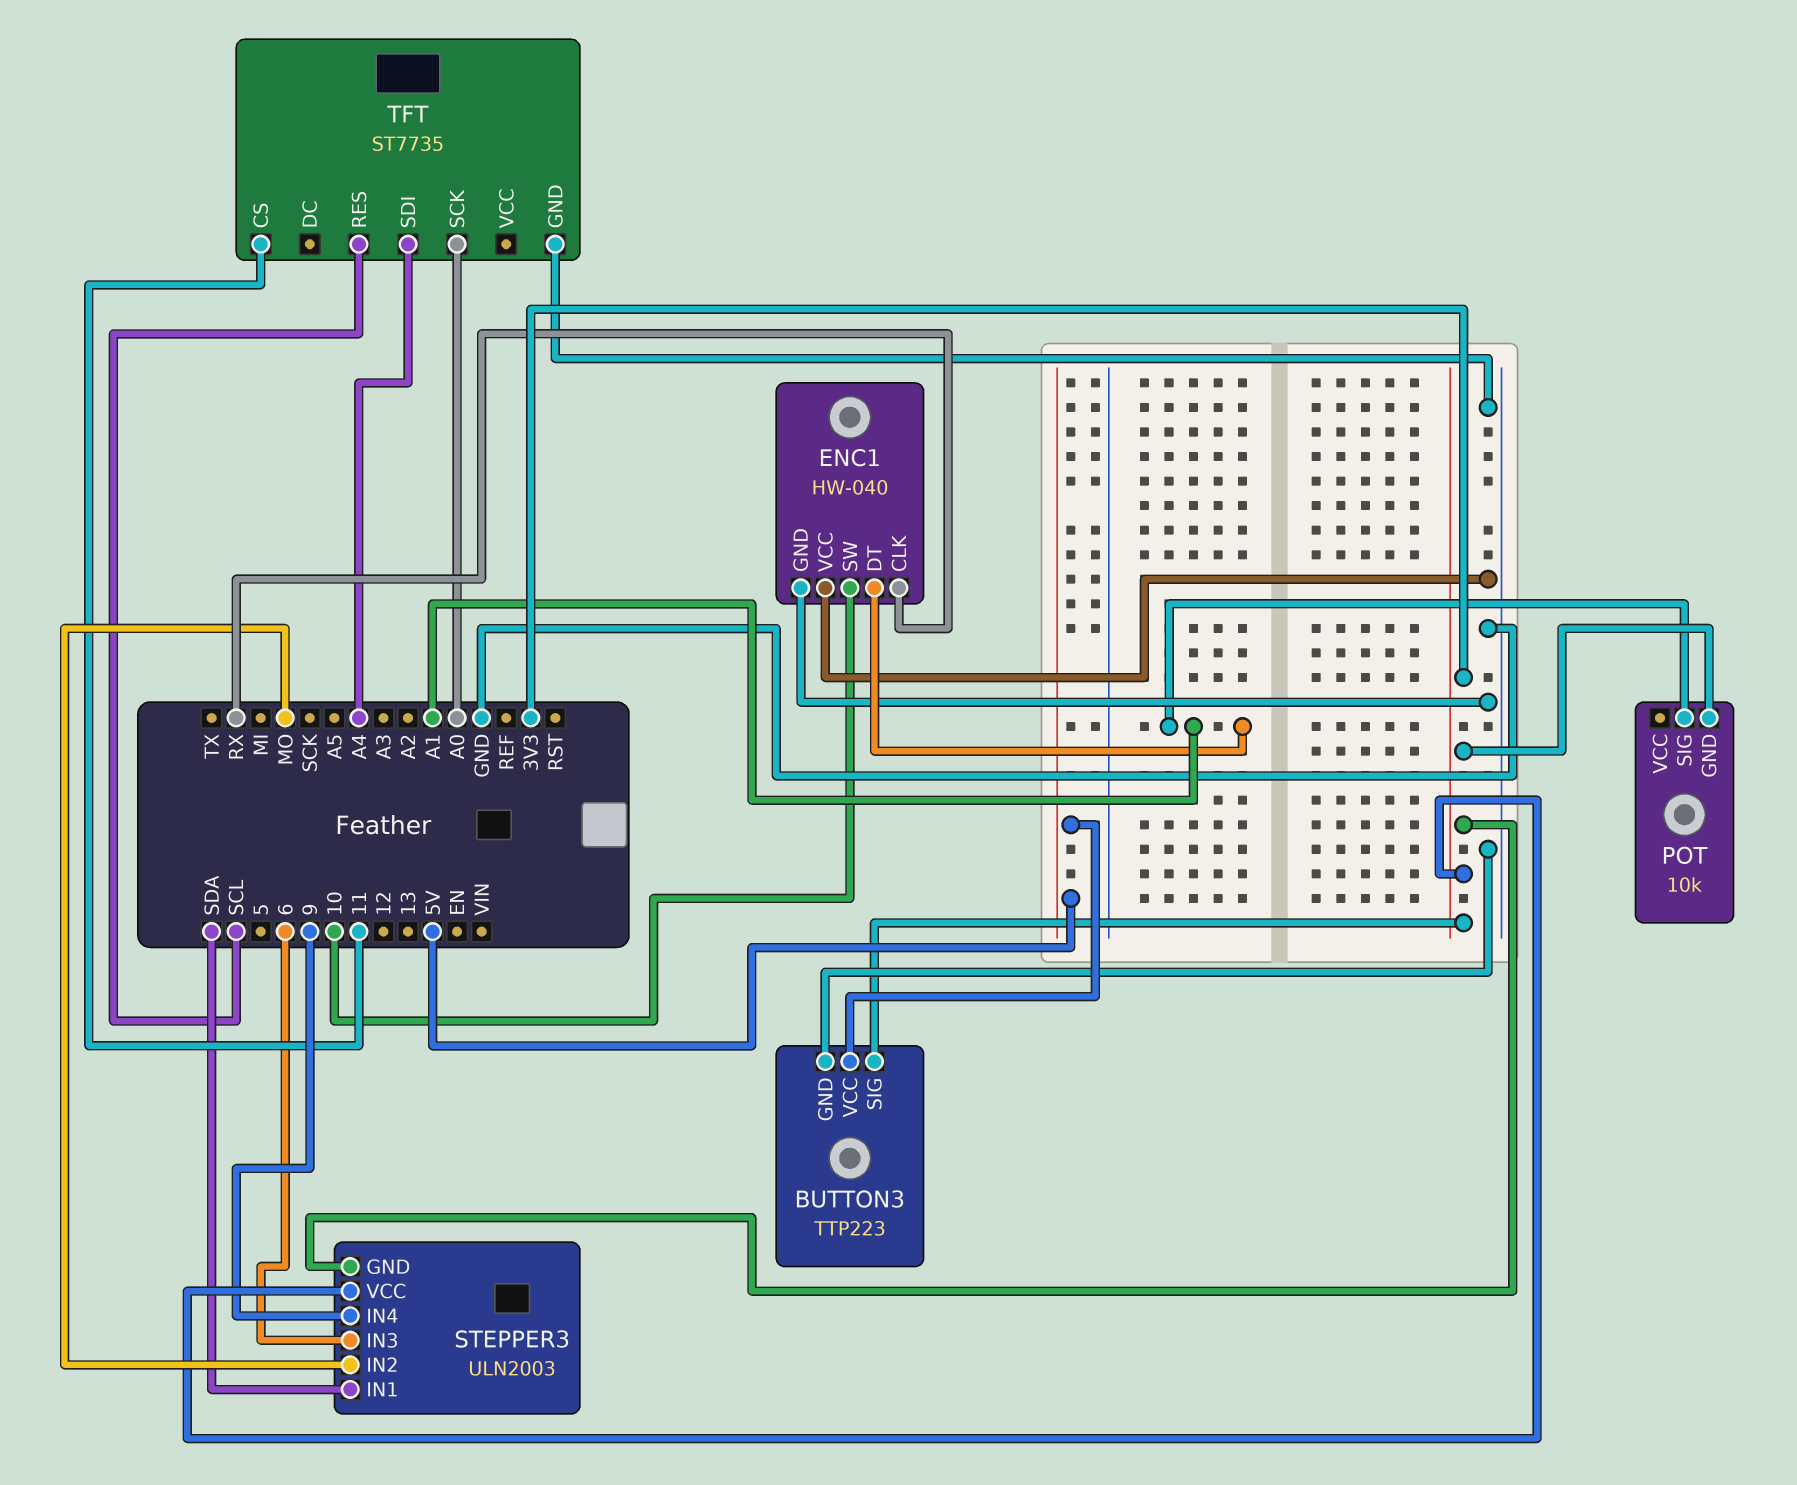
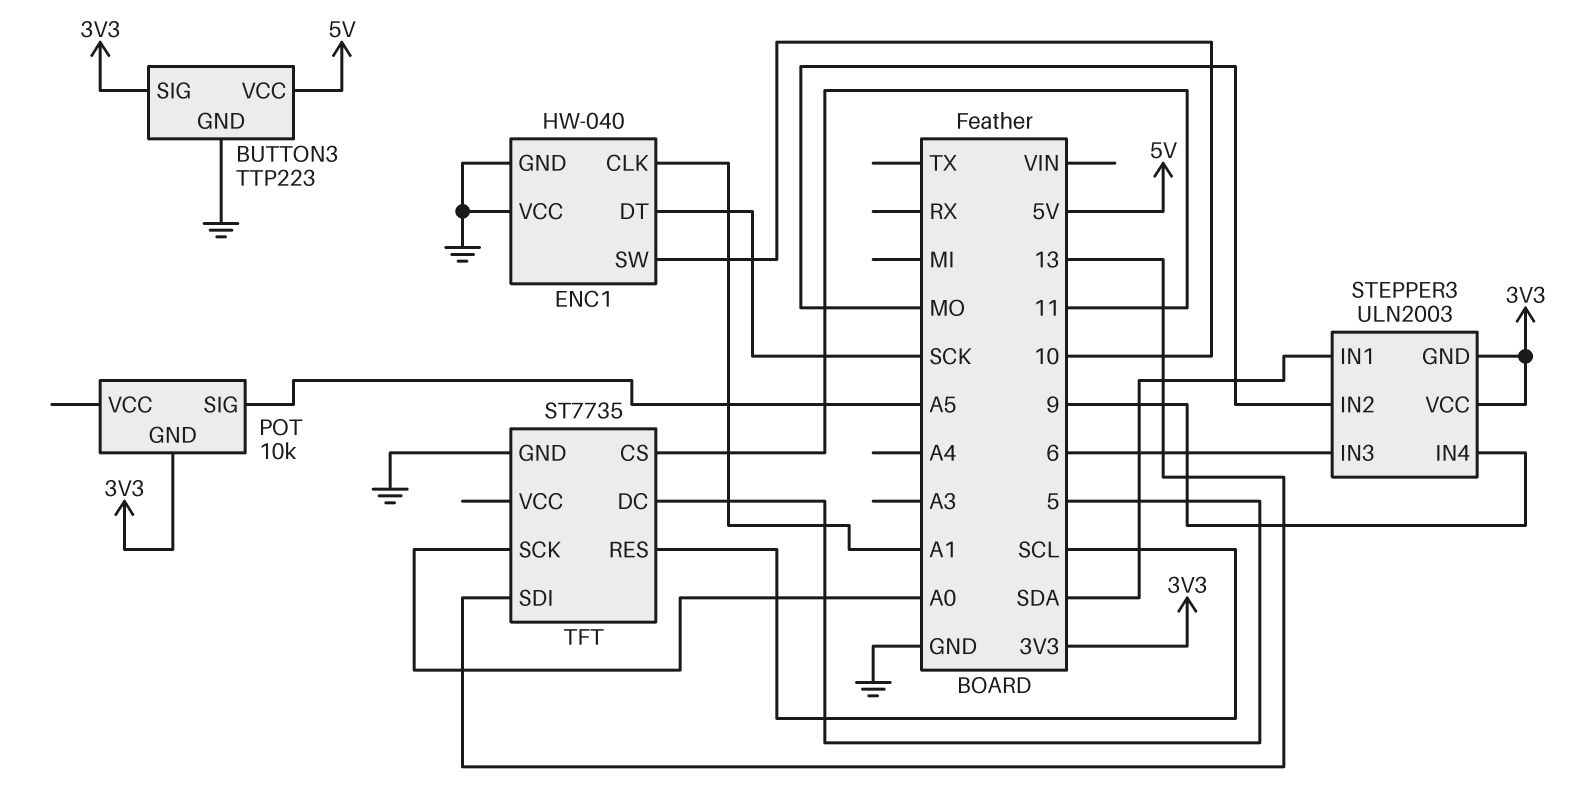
ENC1 pin CLK: RX -> A1
ENC1 pin DT: A1 -> SCK
POT pin SIG: A1 -> A5
TFT pin DC: none -> 5
TFT pin SDI: A4 -> 13

